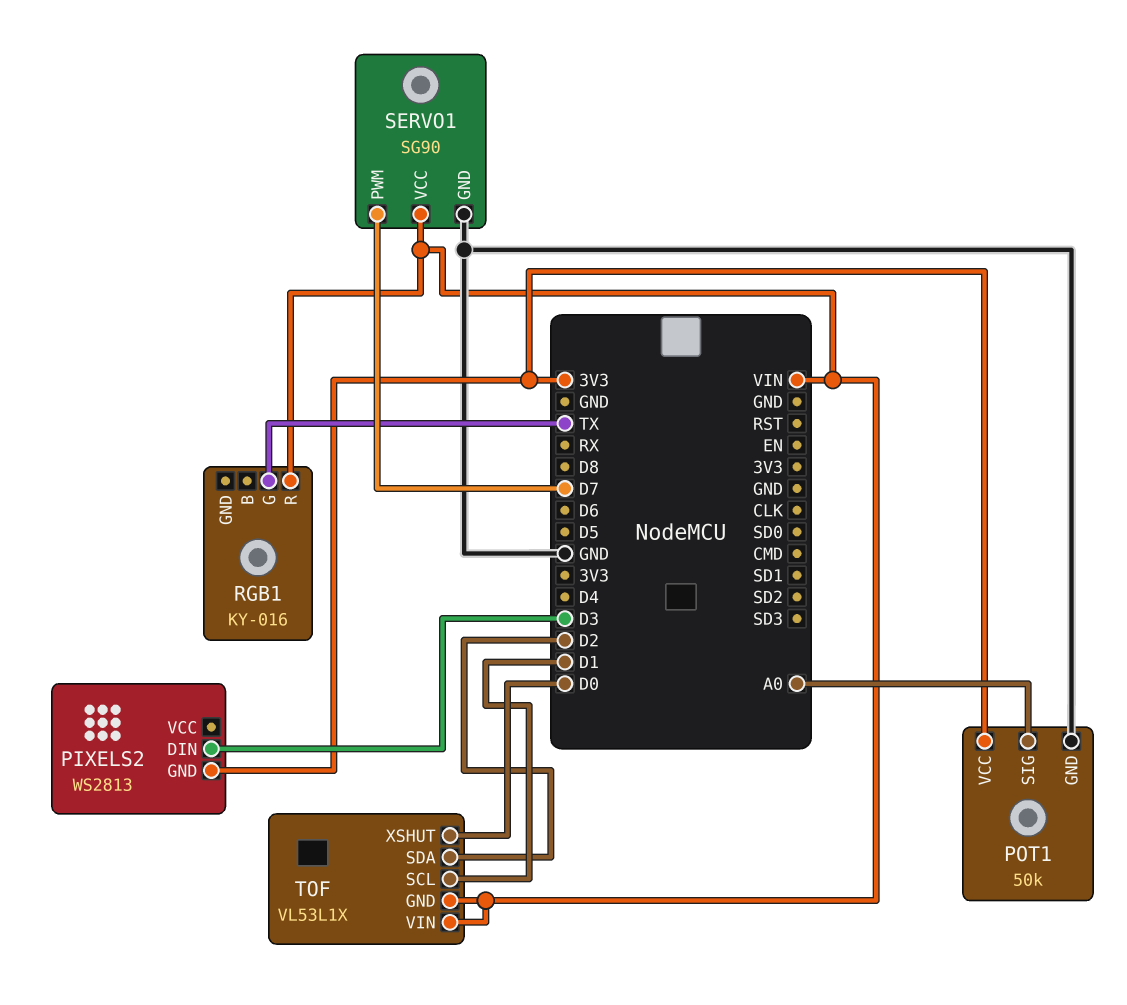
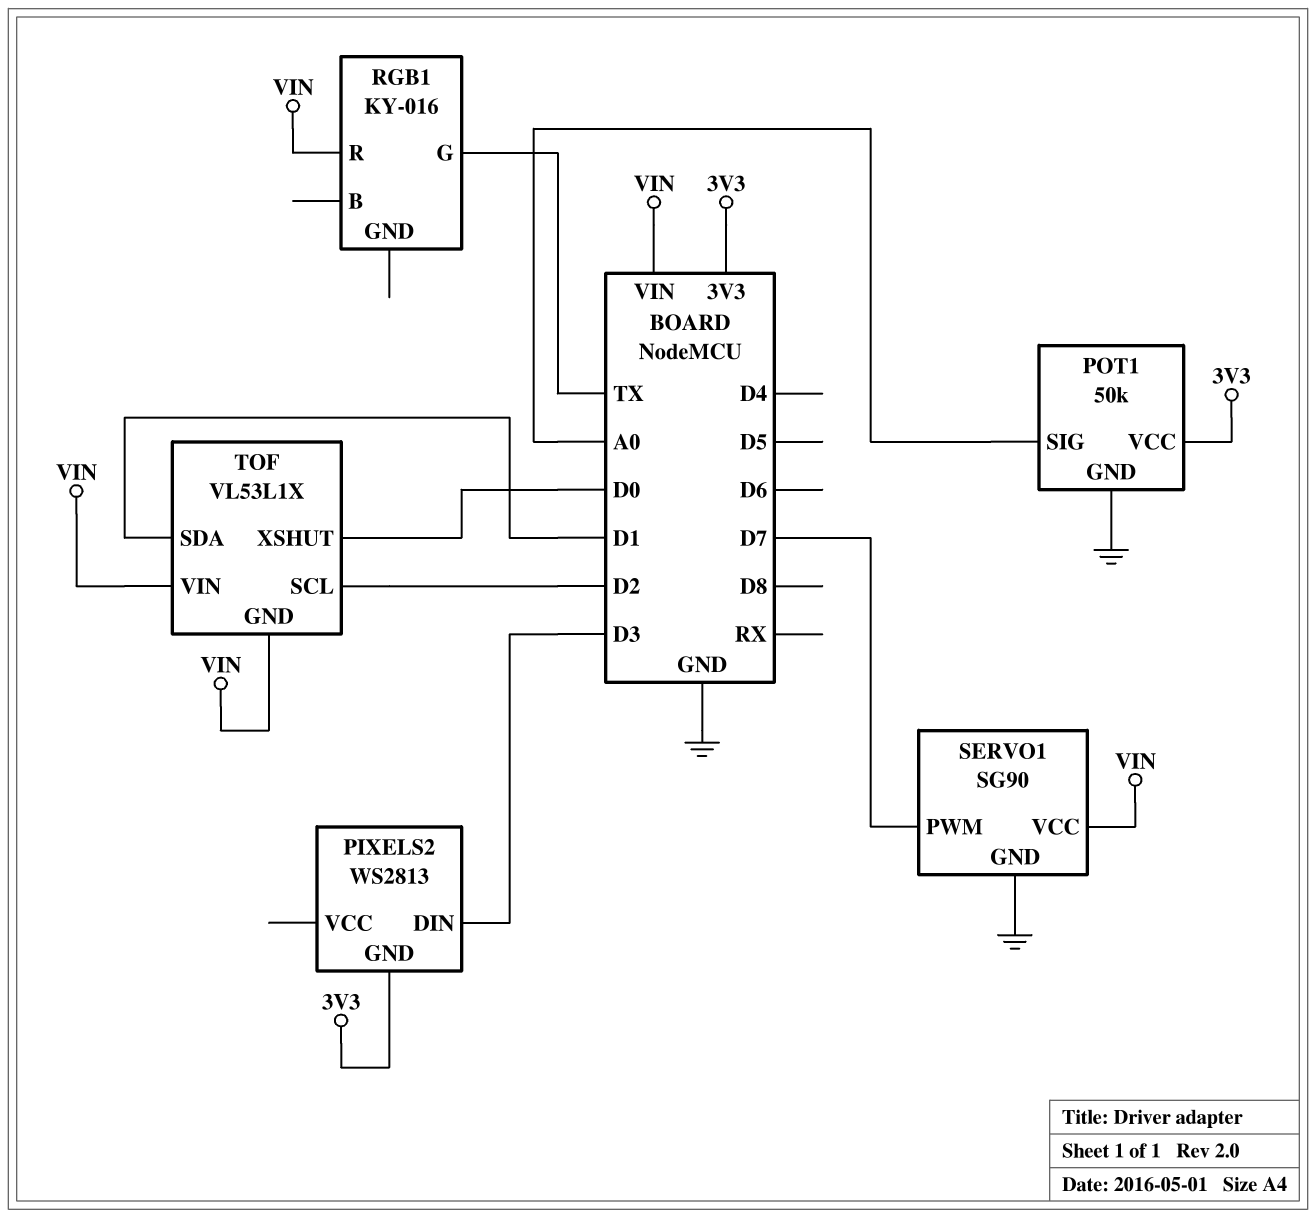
TOF pin SCL: D1 -> D2
TOF pin SDA: D2 -> D1

